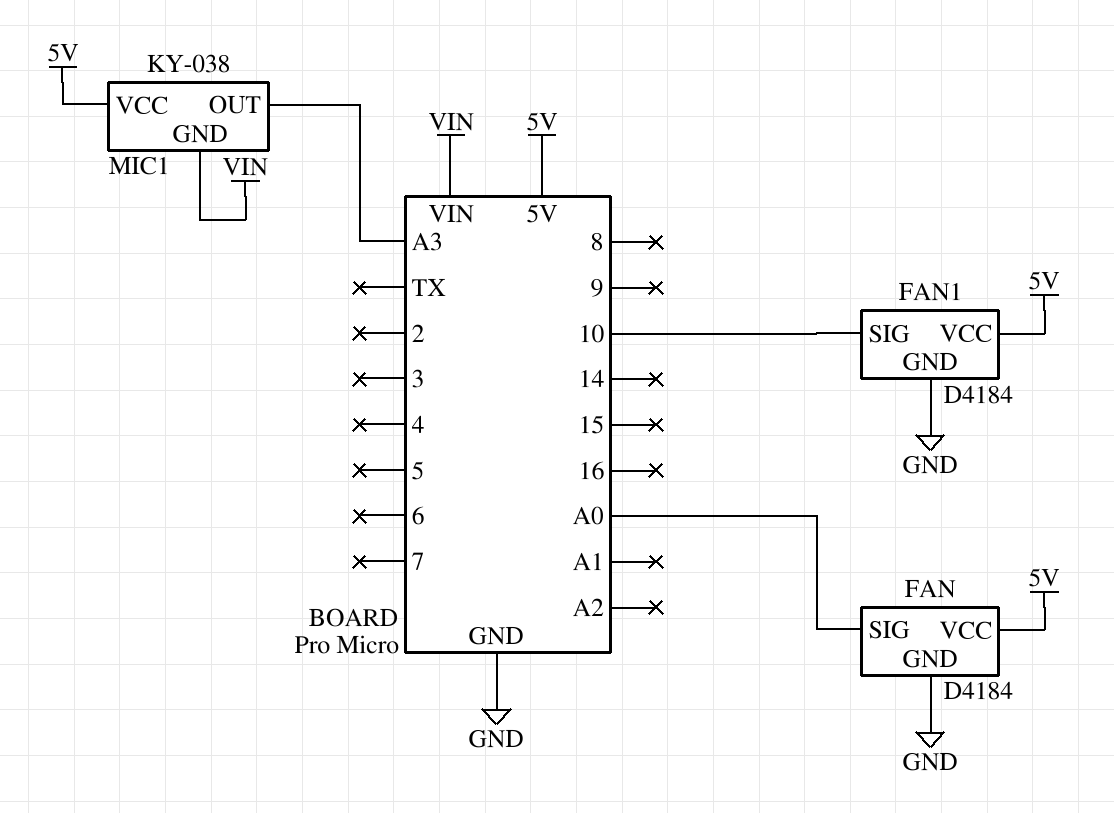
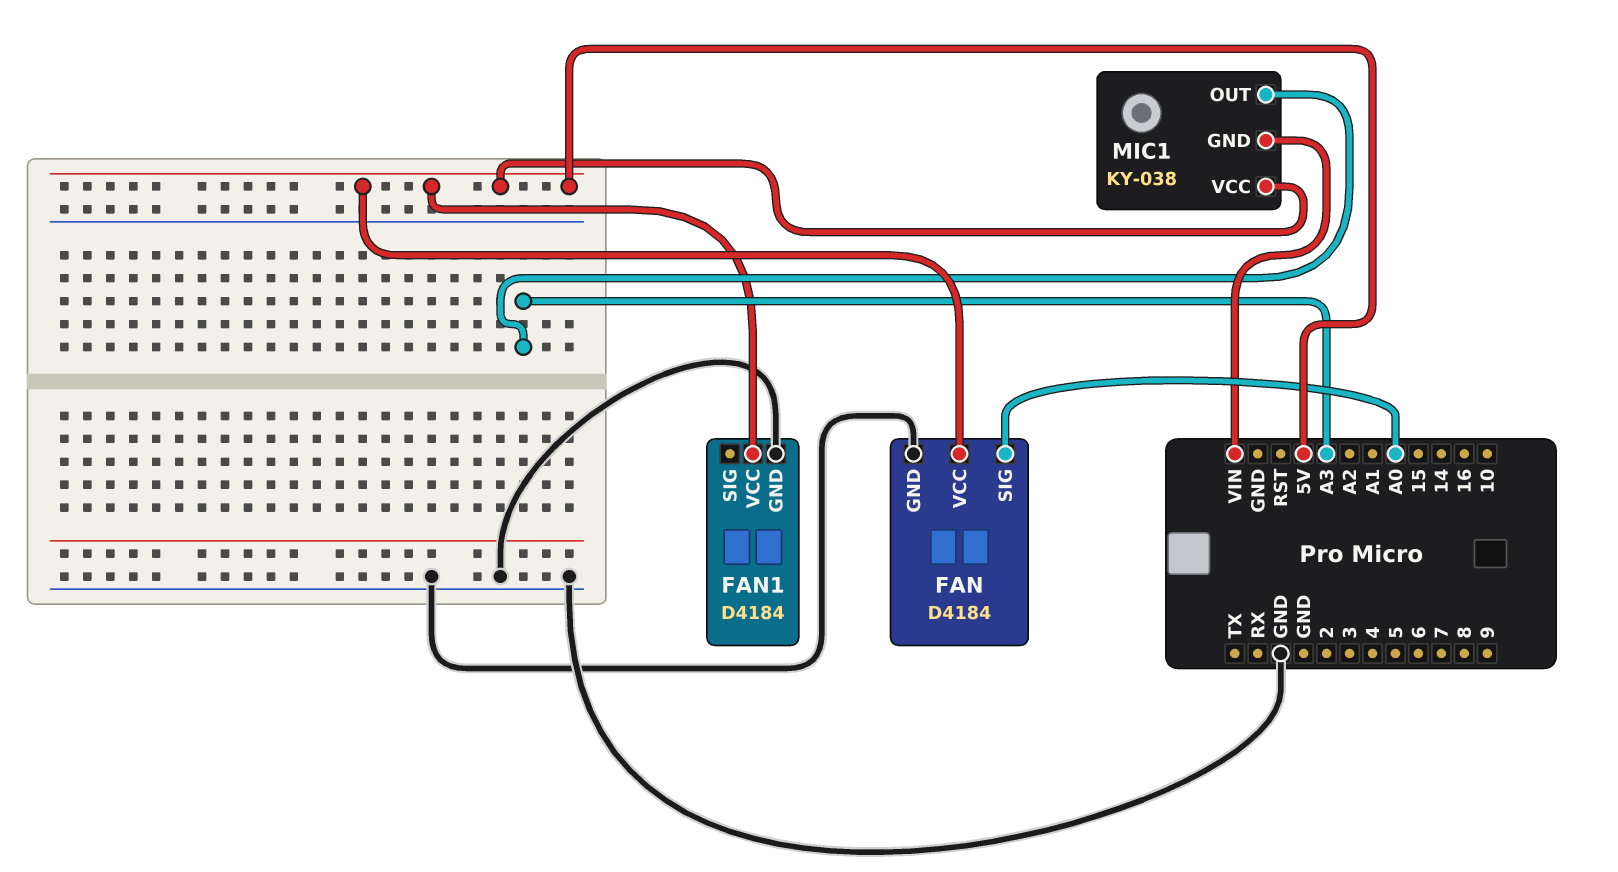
FAN1 pin SIG: 10 -> none

